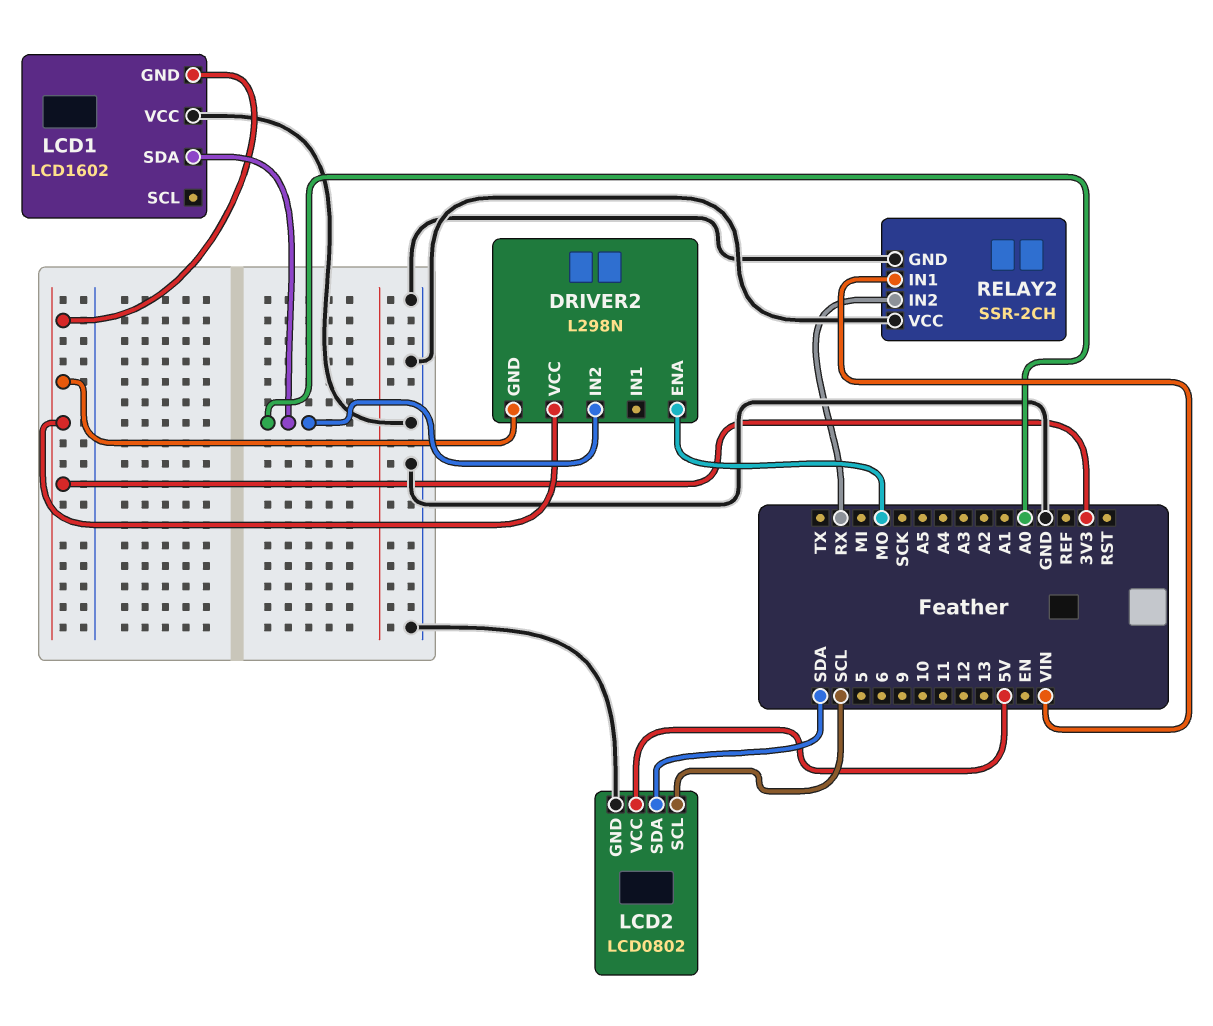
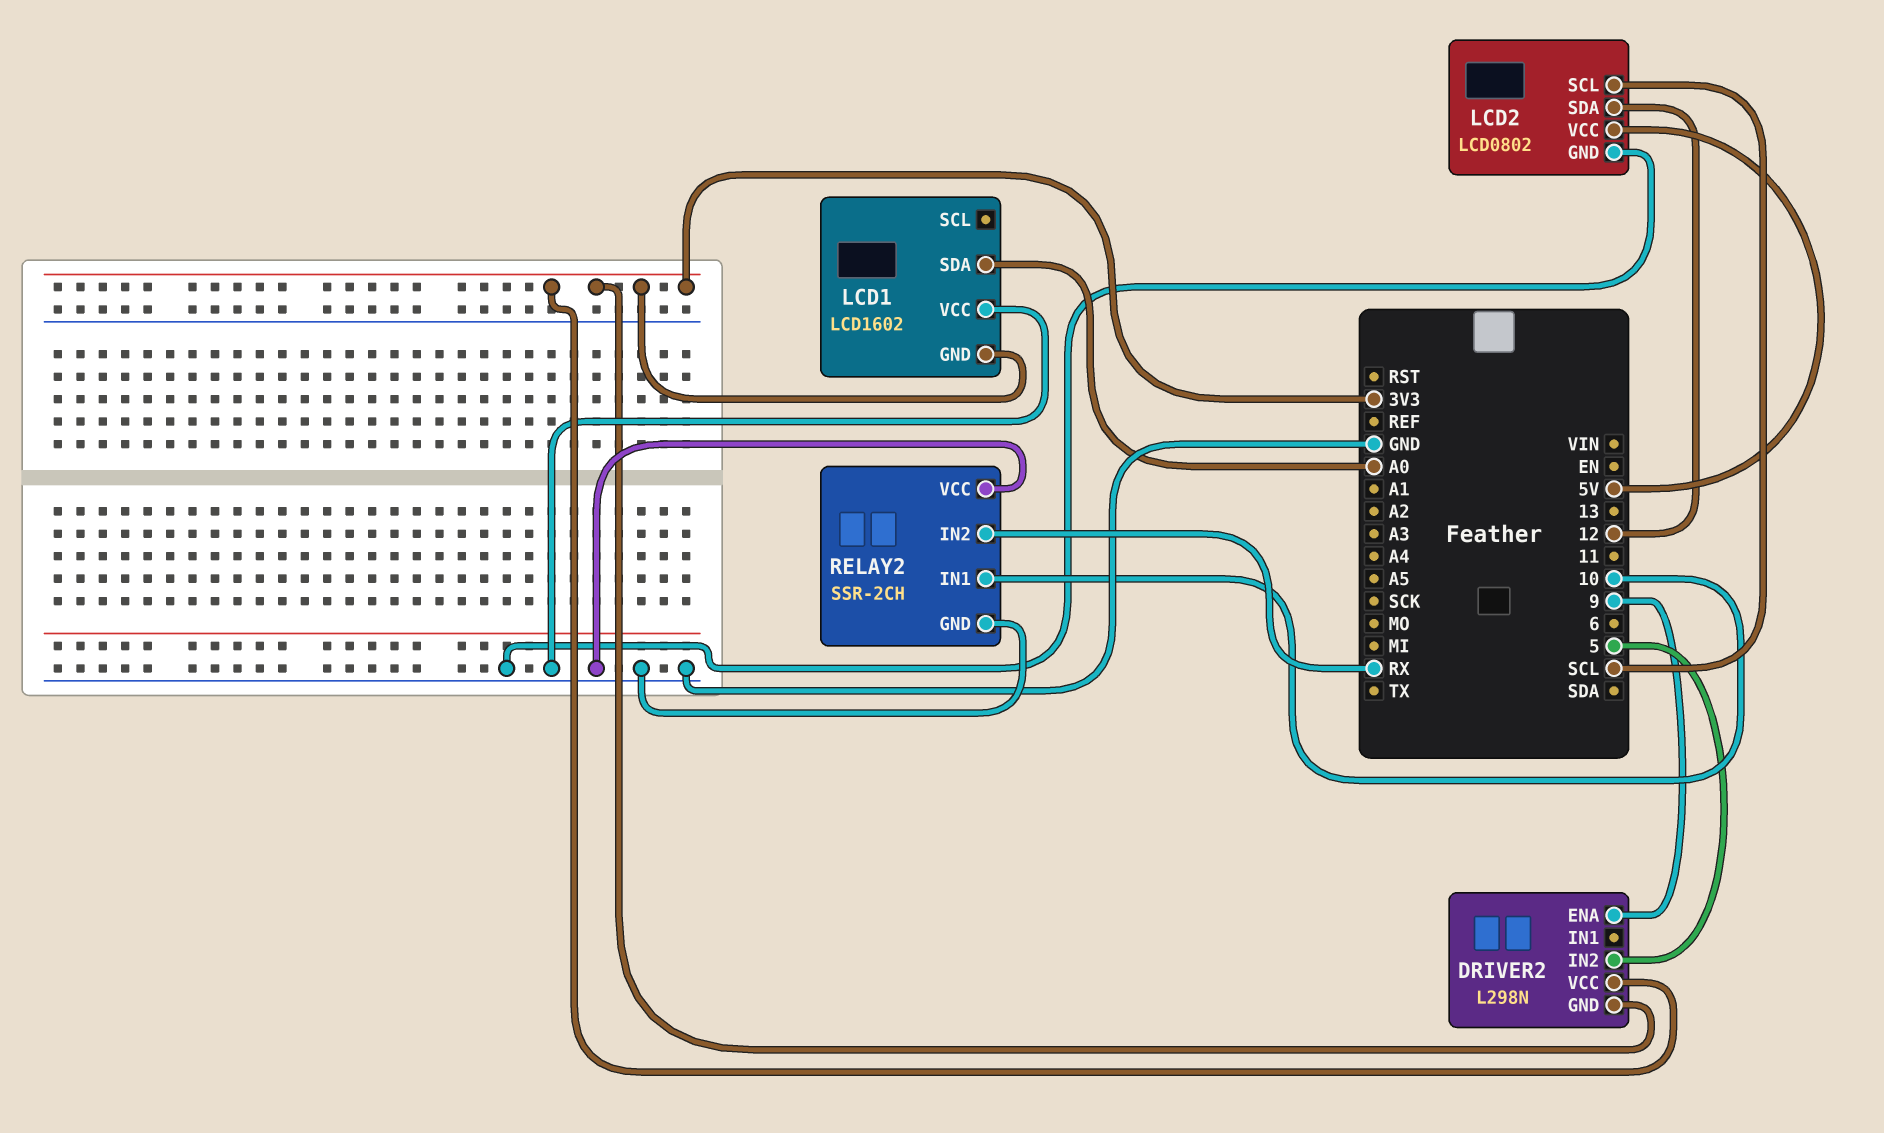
DRIVER2 pin ENA: MO -> 9
DRIVER2 pin IN2: A0 -> 5
LCD2 pin SDA: SDA -> 12
RELAY2 pin IN1: VIN -> 10

